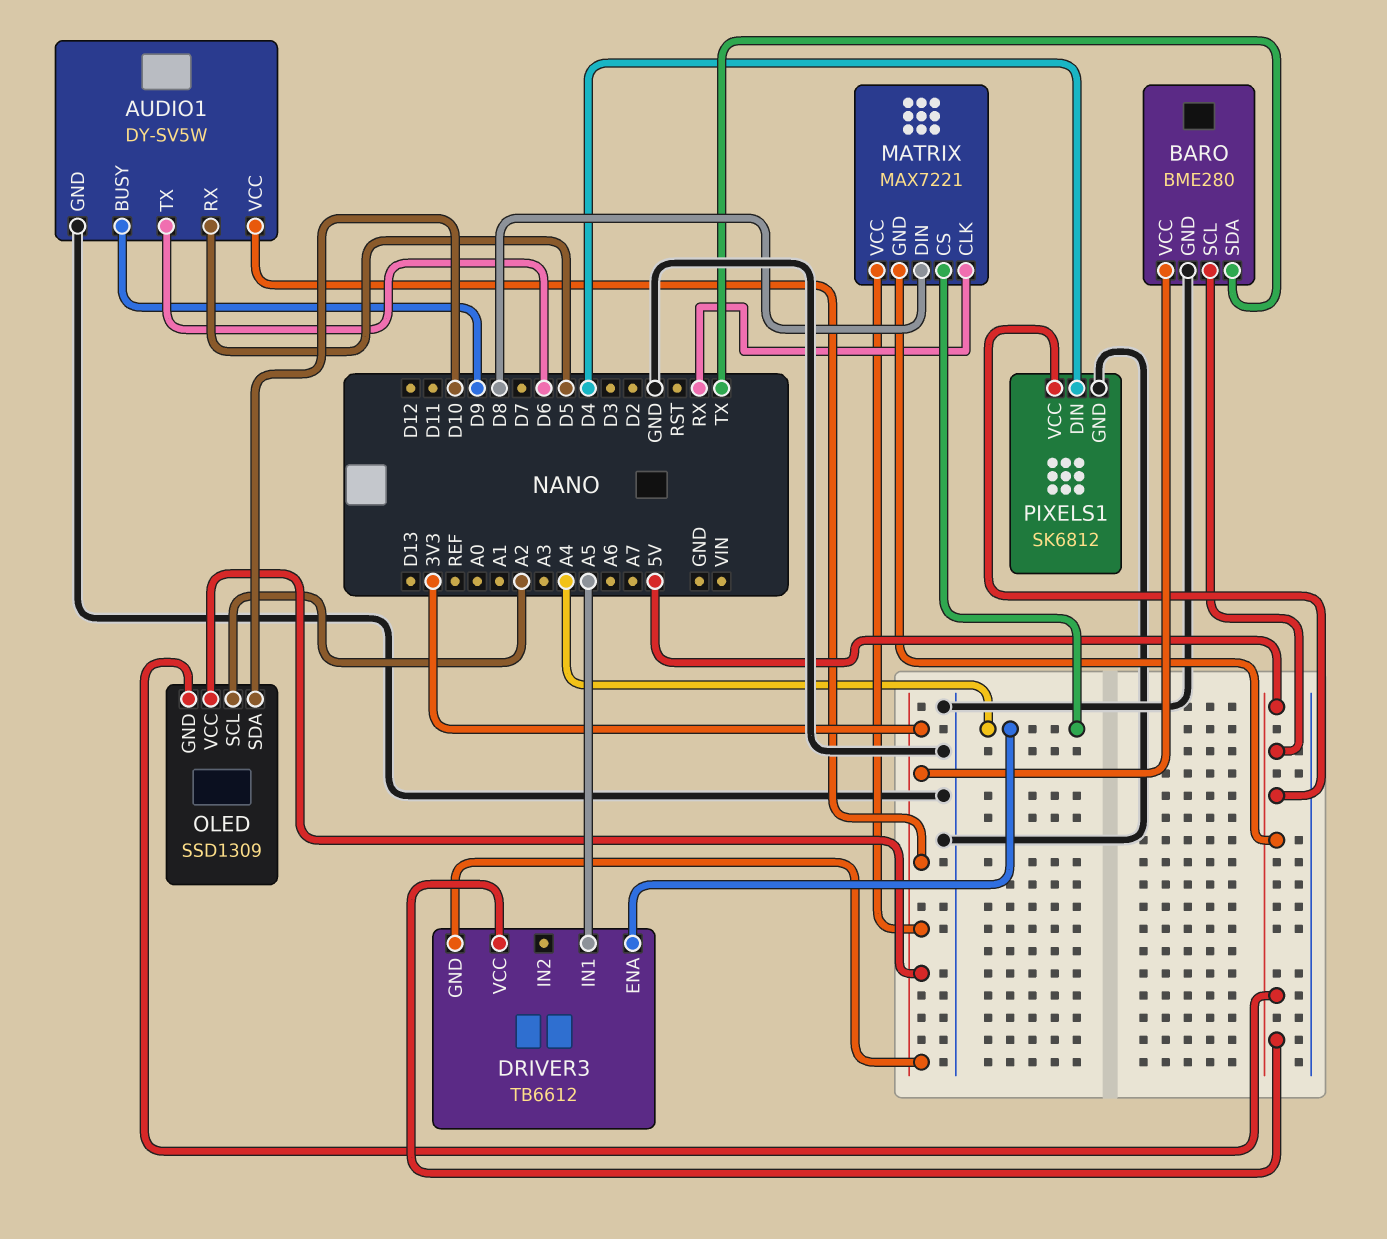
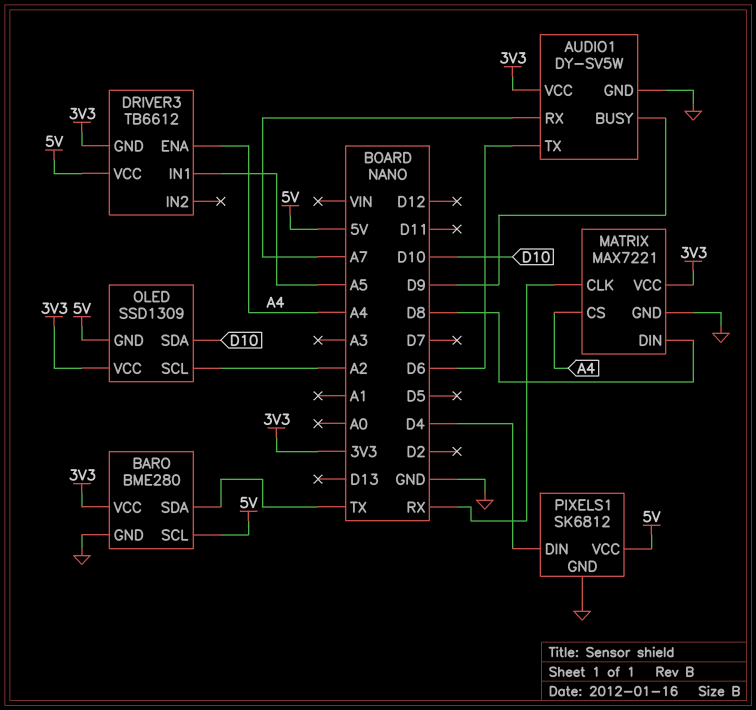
AUDIO1 pin RX: D5 -> A7
MATRIX pin GND: 5V -> GND

